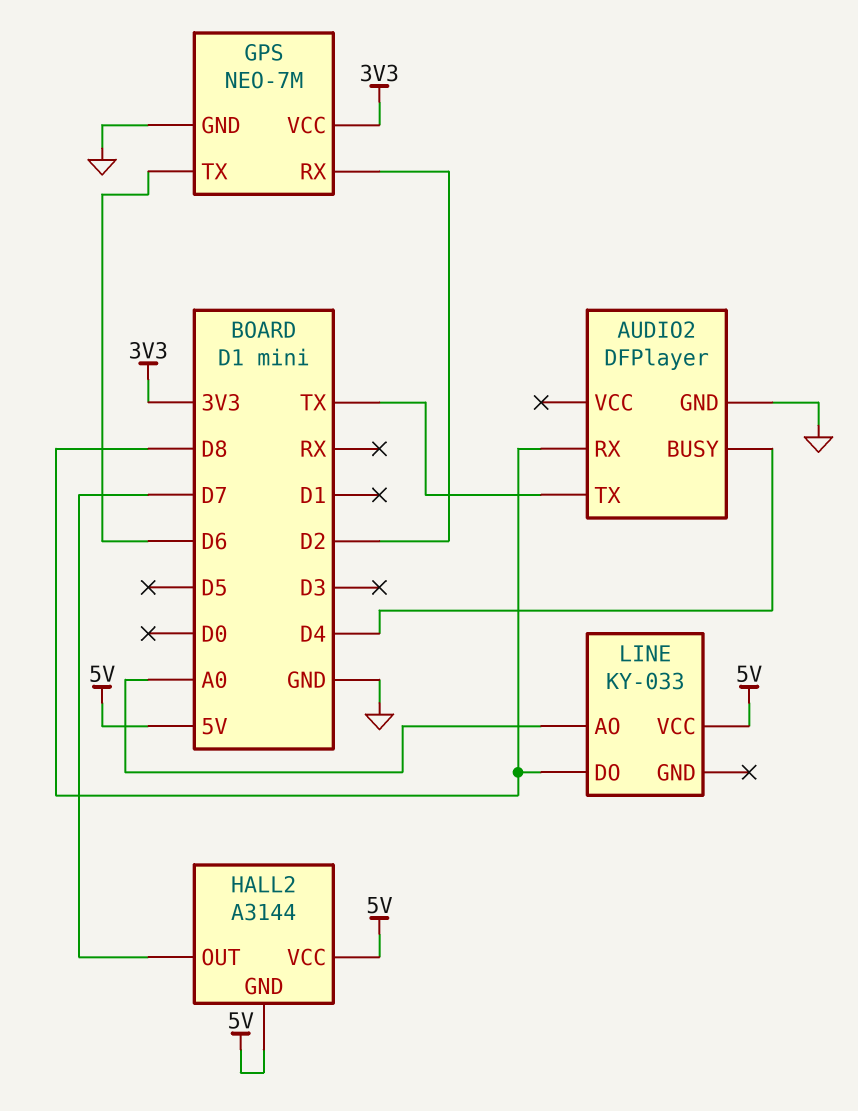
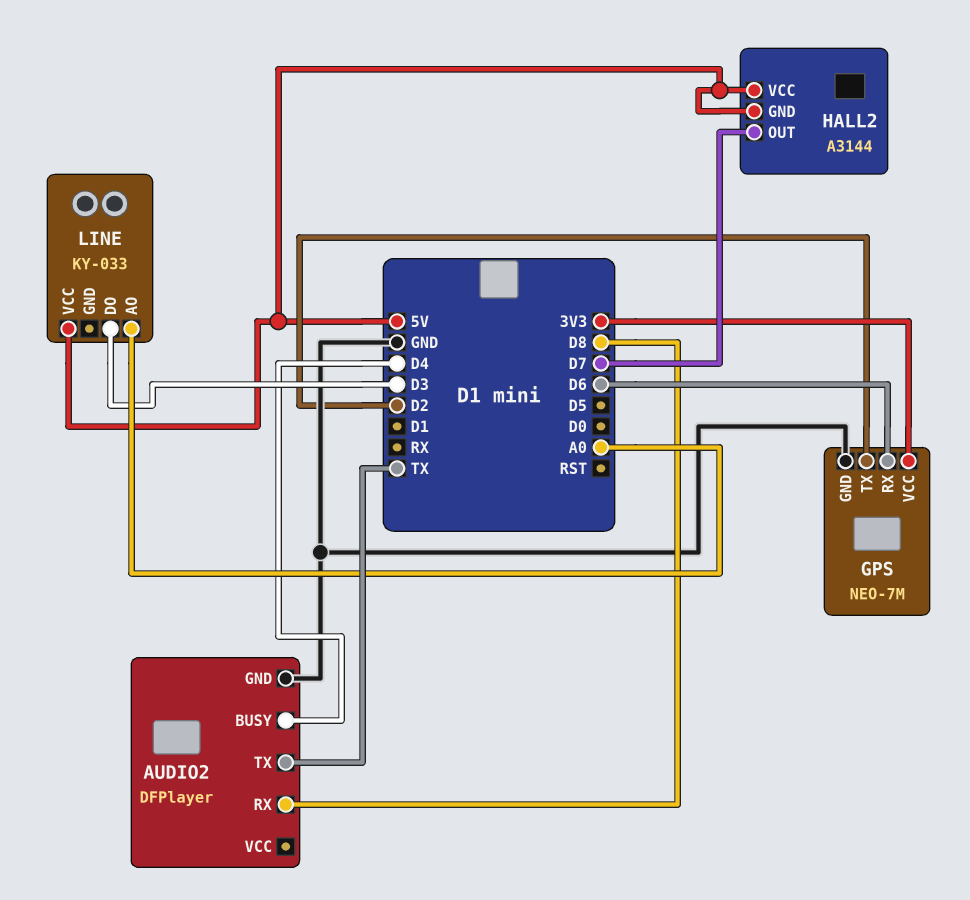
GPS pin RX: D2 -> D6
GPS pin TX: D6 -> D2
LINE pin DO: D8 -> D3

